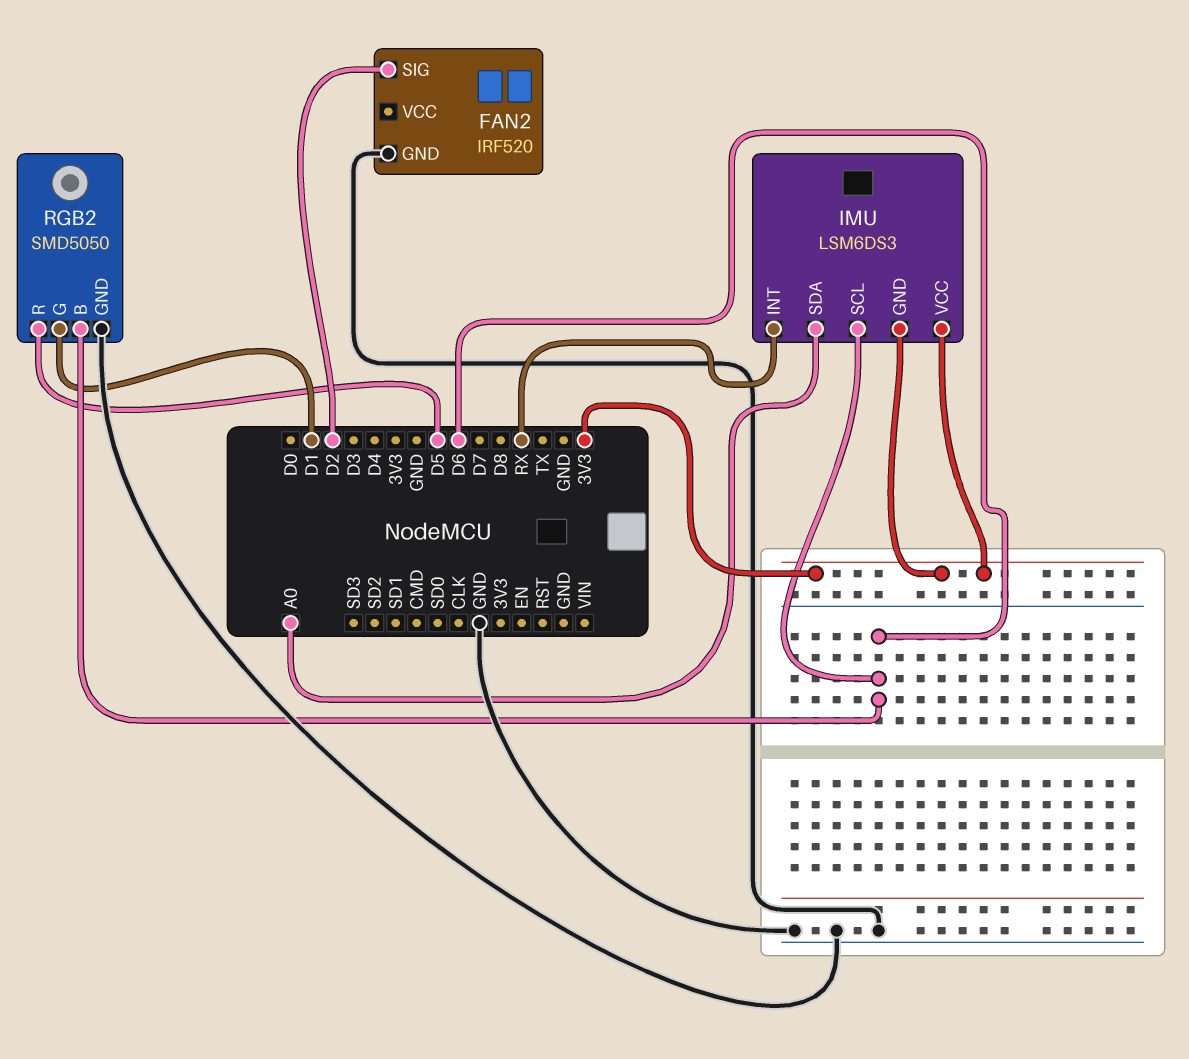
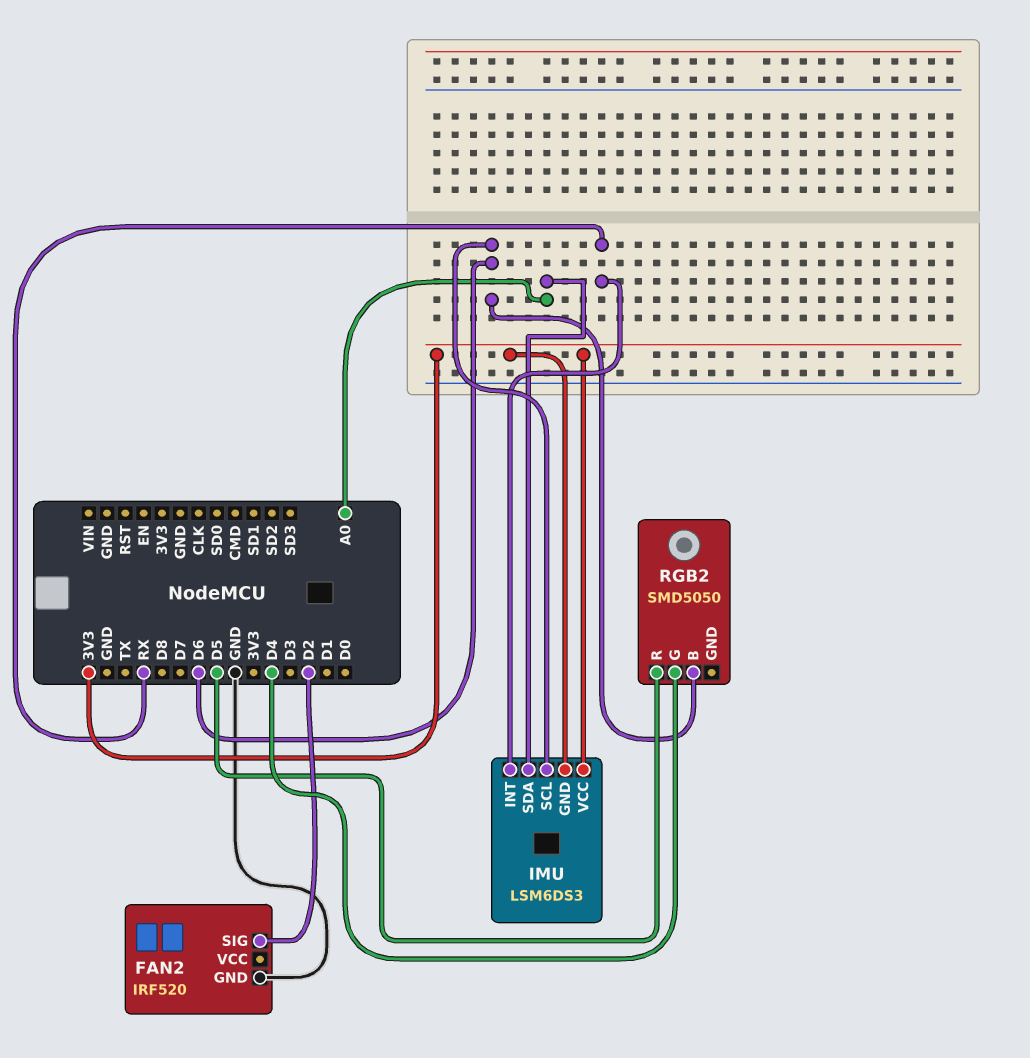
RGB2 pin G: D1 -> D4
RGB2 pin GND: GND -> none

